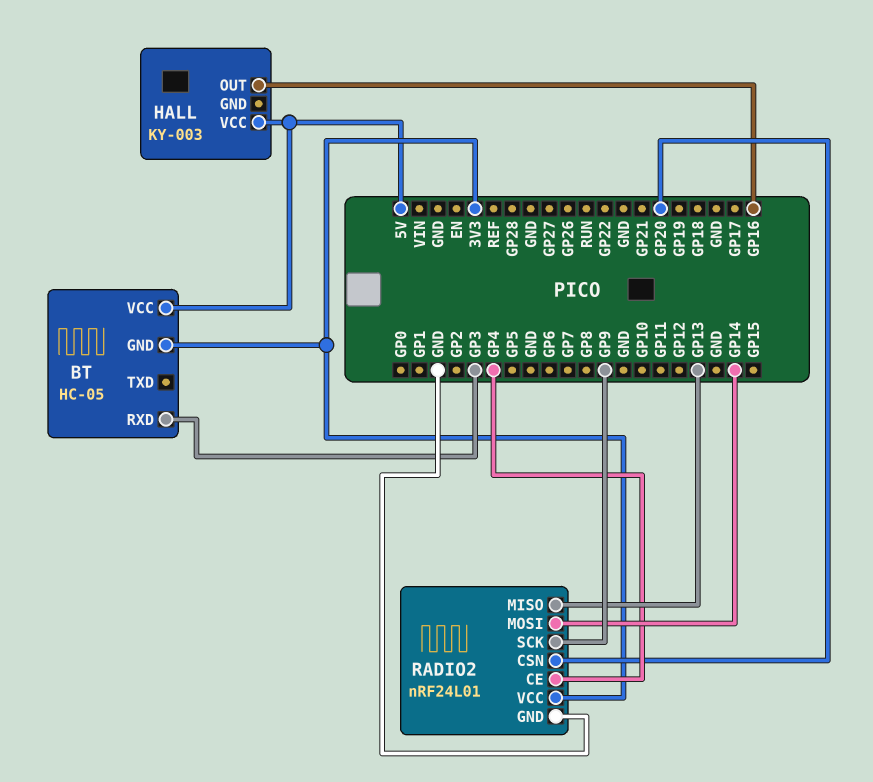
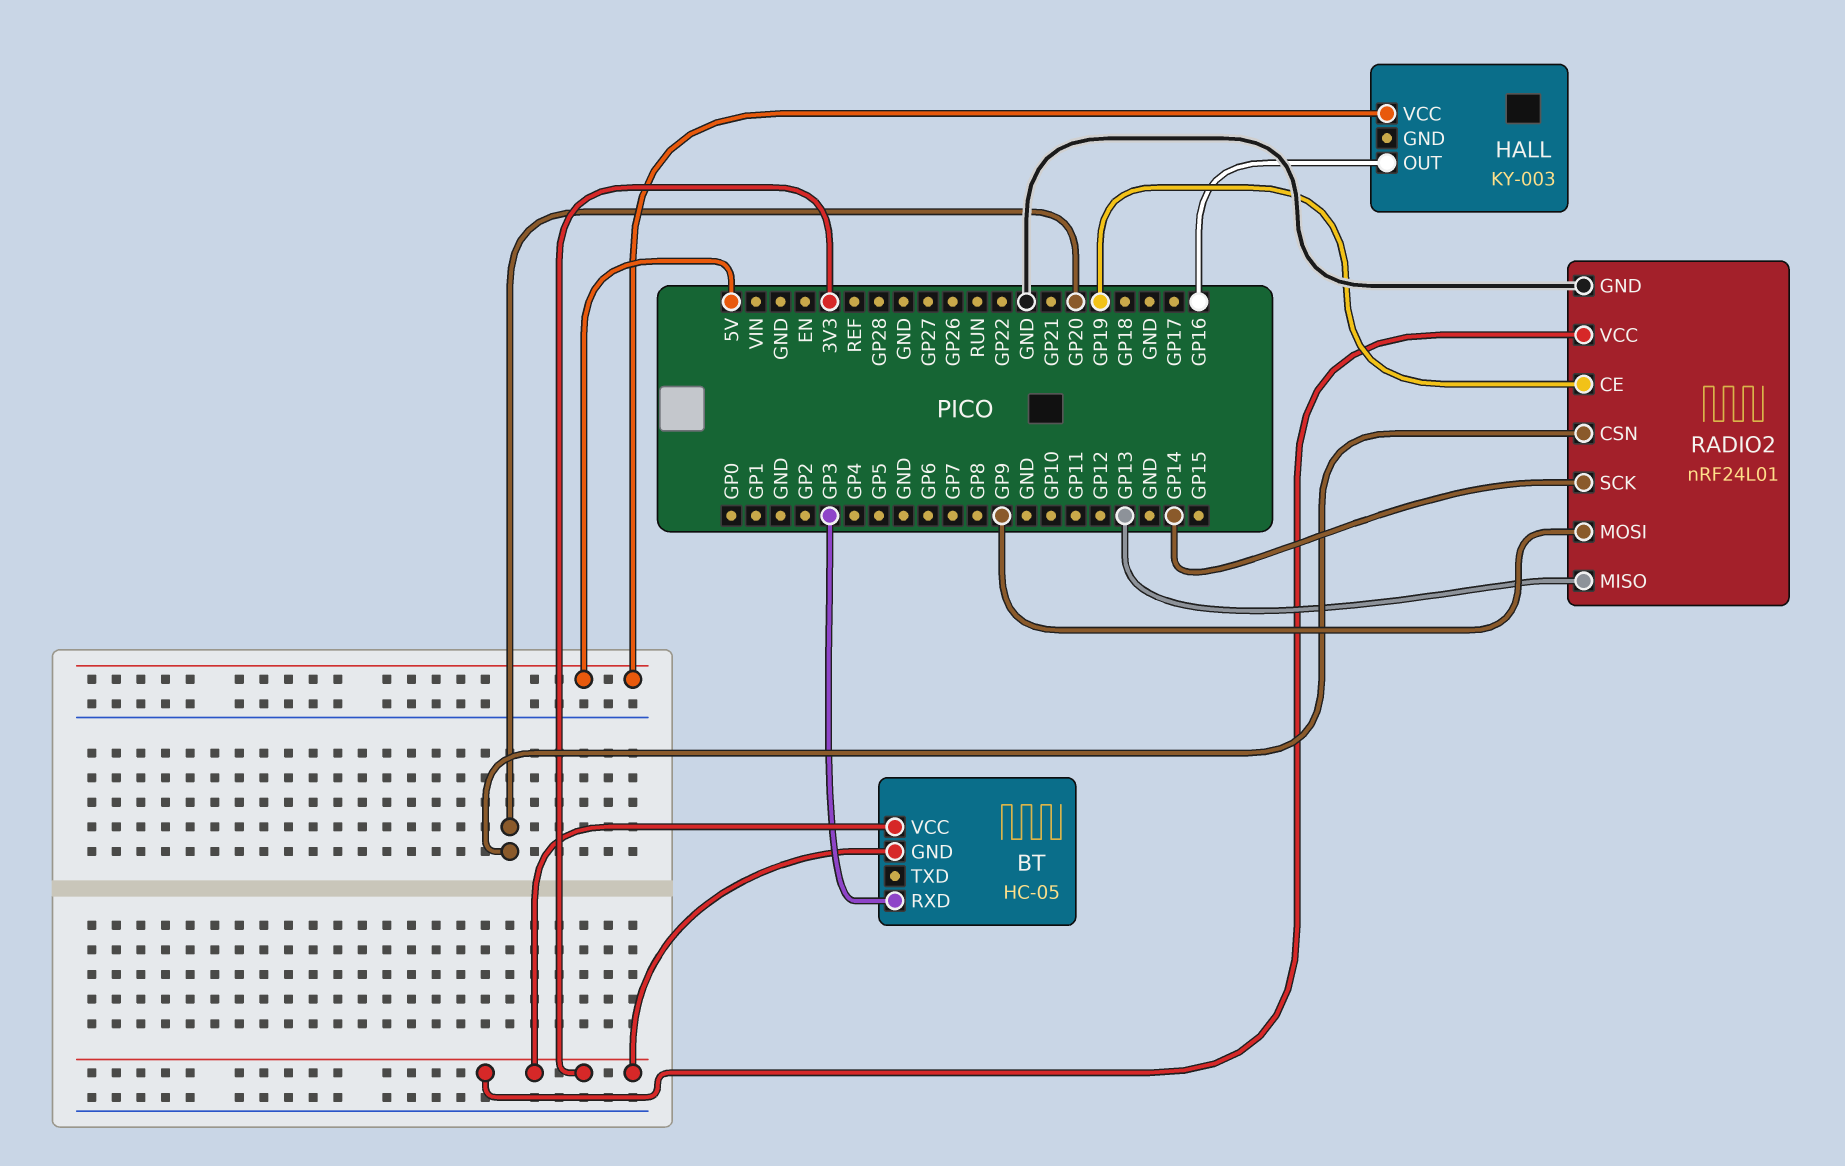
BT pin VCC: 5V -> 3V3
RADIO2 pin CE: GP4 -> GP19
RADIO2 pin MOSI: GP14 -> GP9
RADIO2 pin SCK: GP9 -> GP14

